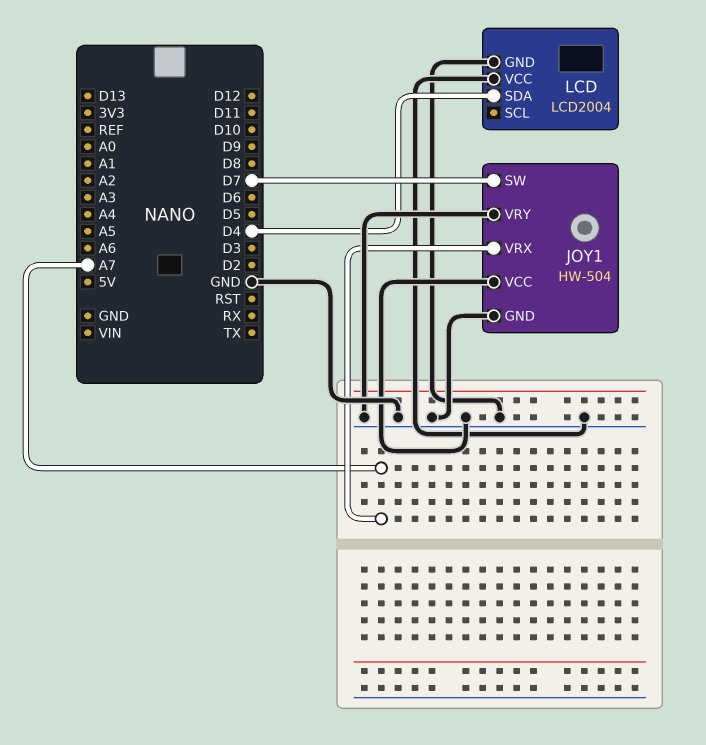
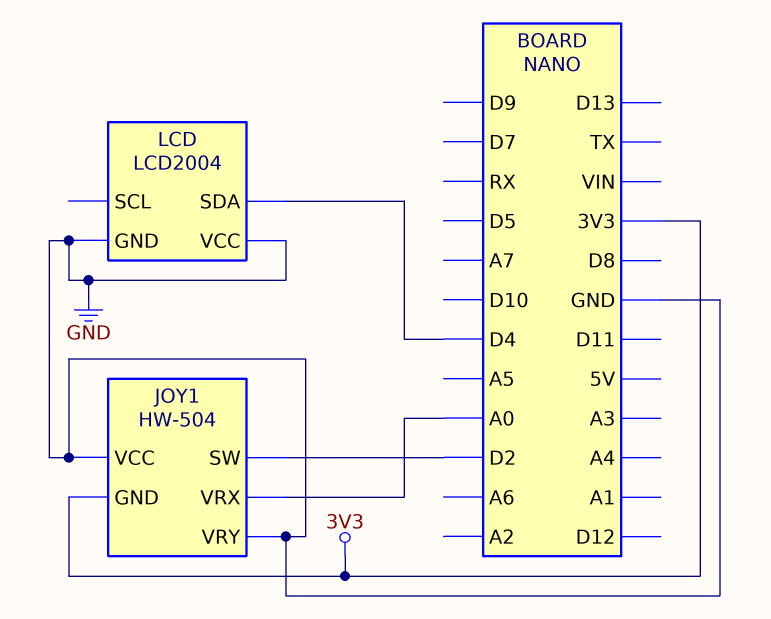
JOY1 pin GND: GND -> 3V3
JOY1 pin SW: D7 -> D2
JOY1 pin VRX: A7 -> A0

